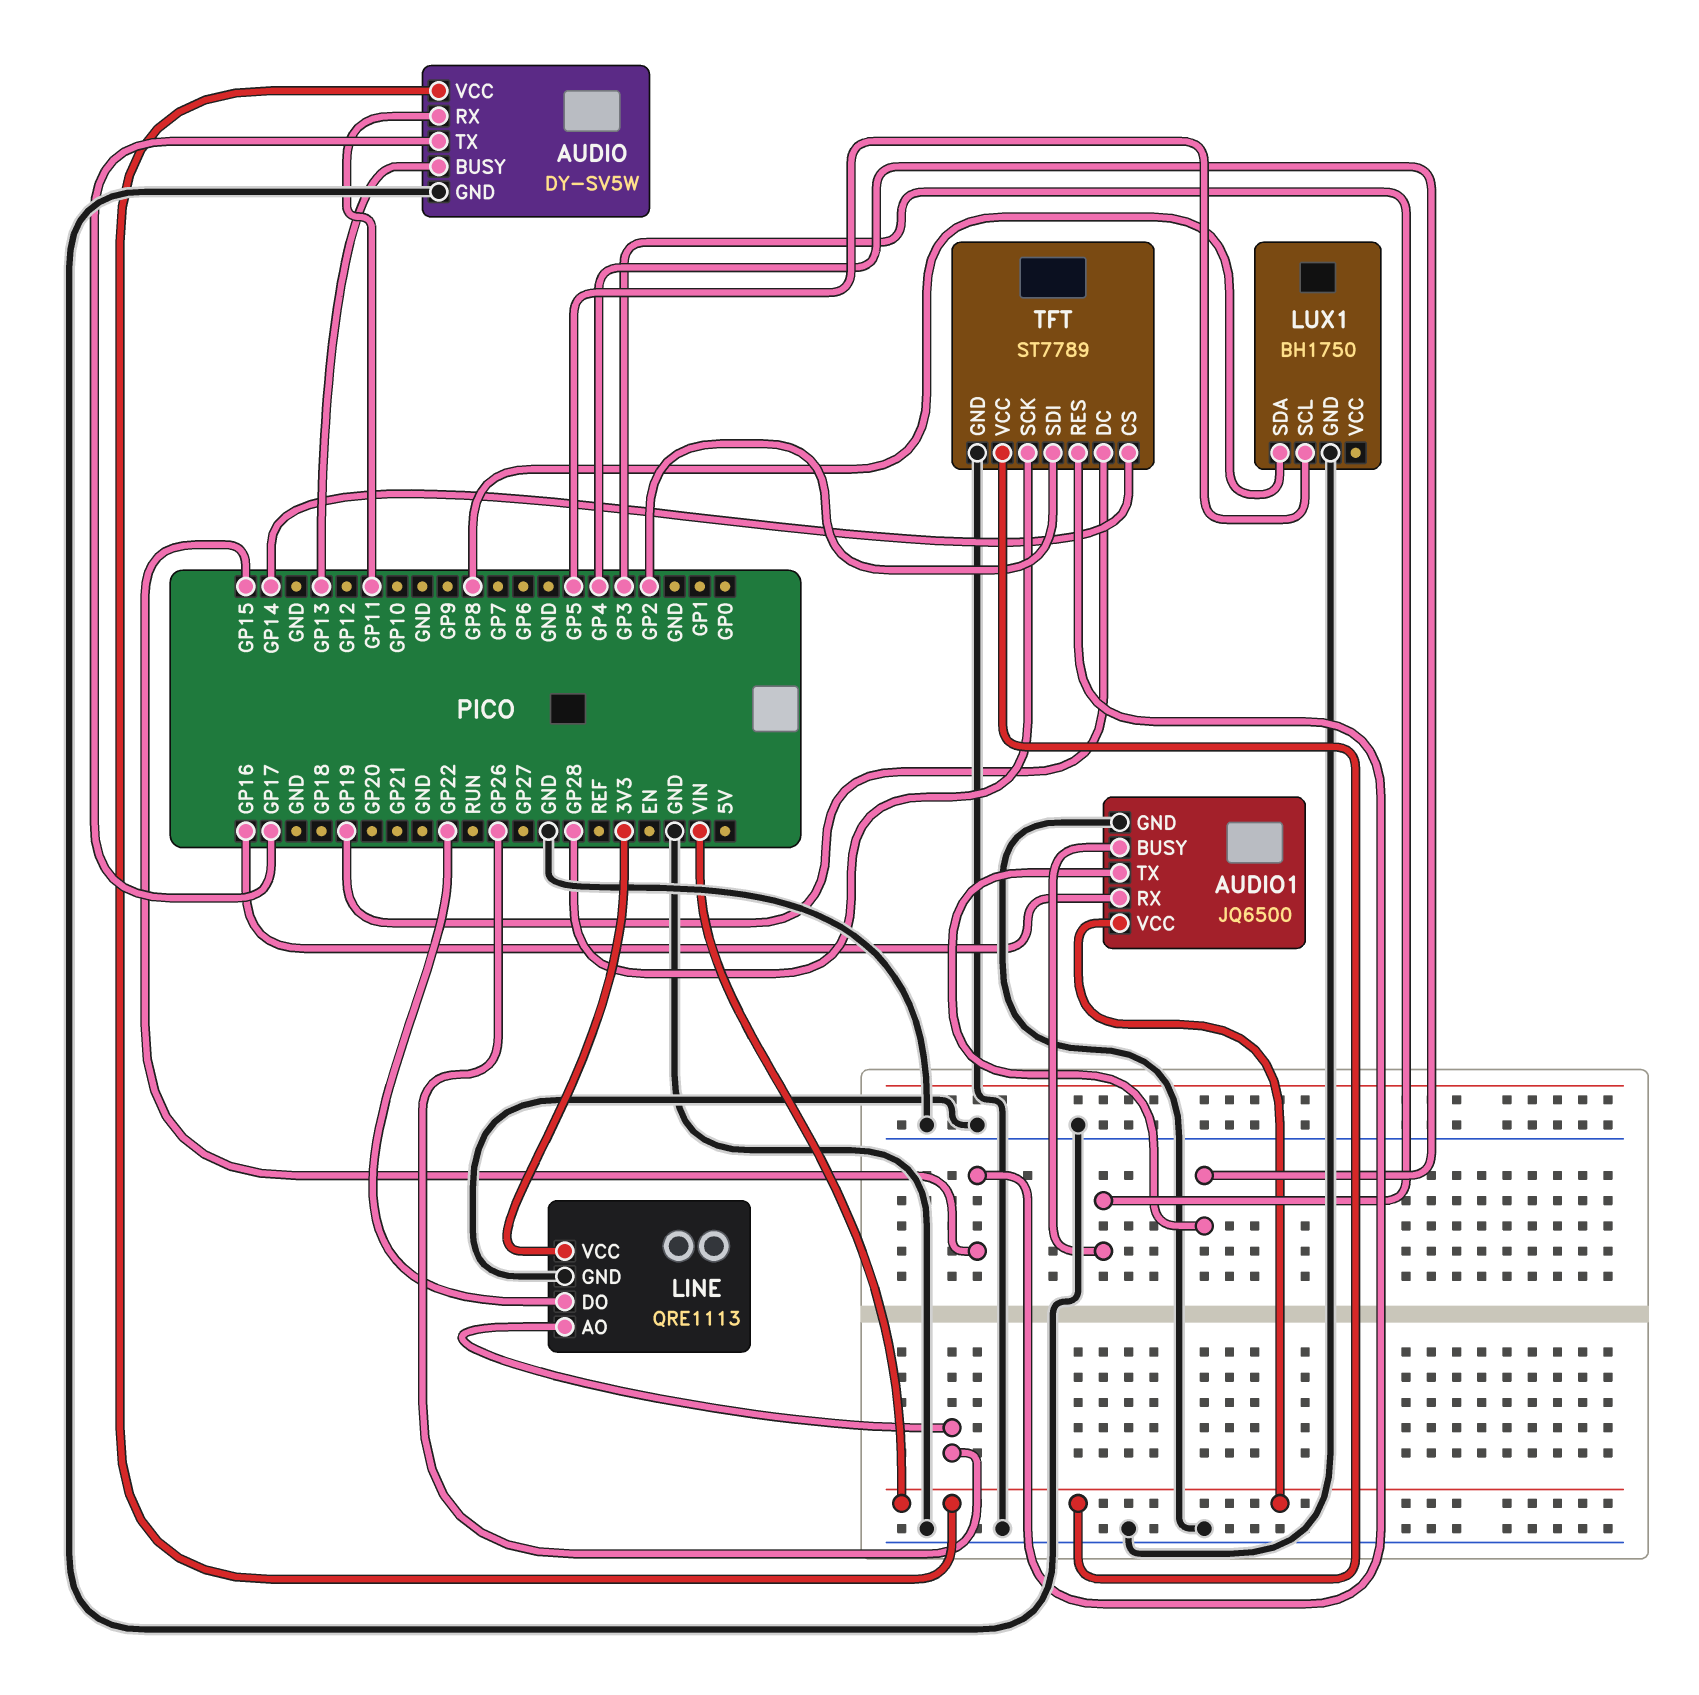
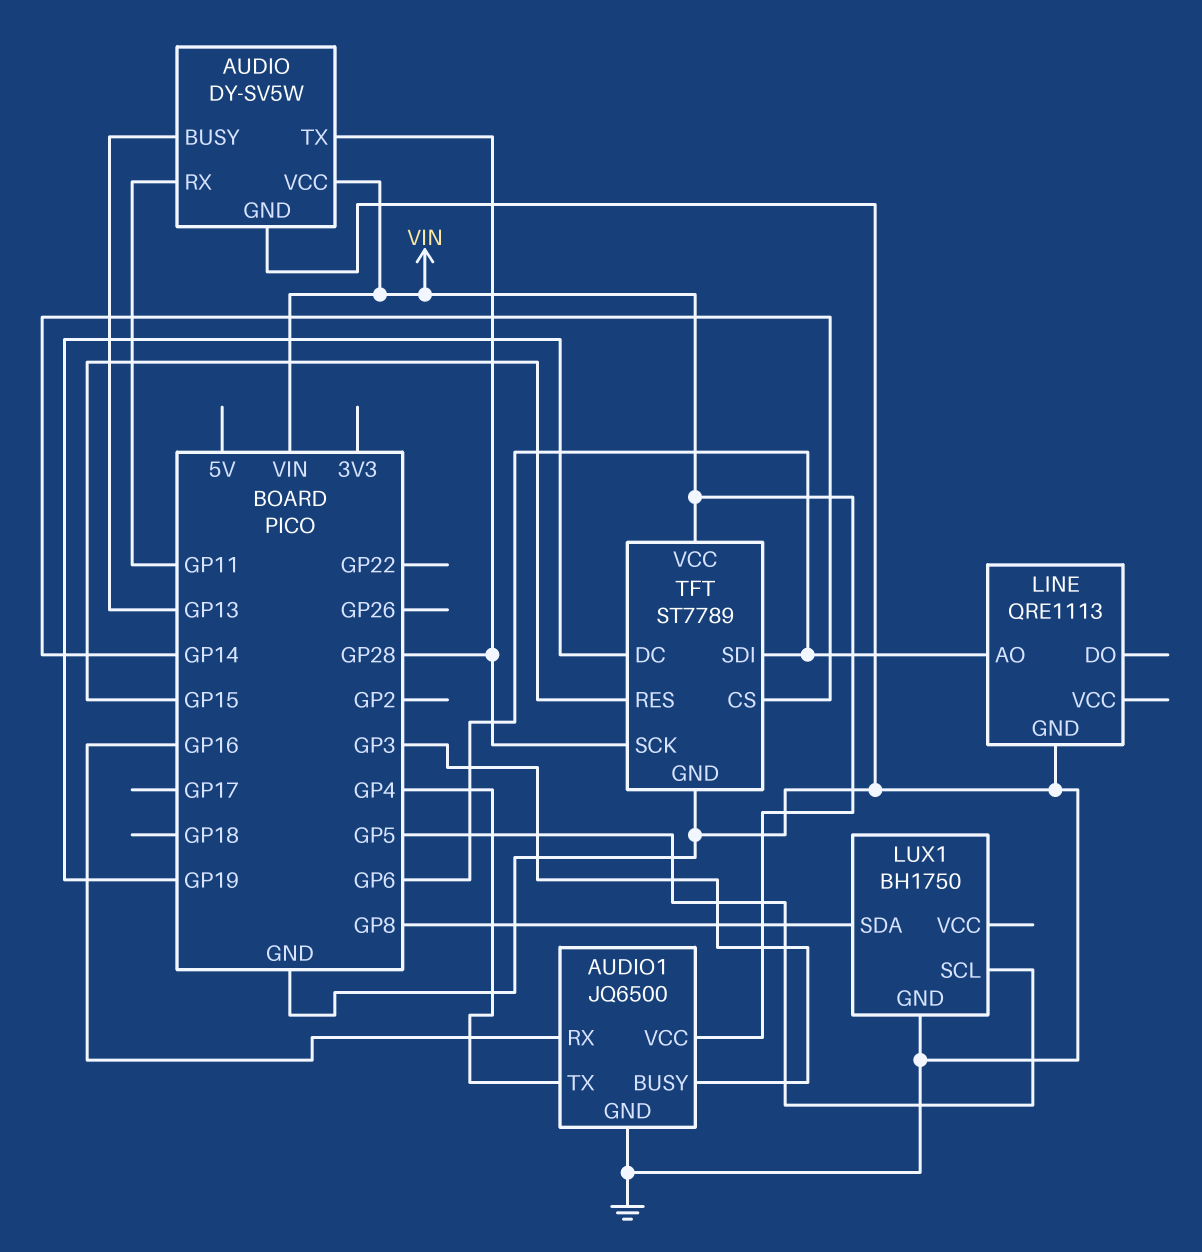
AUDIO pin TX: GP17 -> GP28
LINE pin AO: GP26 -> GP6
LINE pin DO: GP22 -> none
LINE pin VCC: 3V3 -> none
TFT pin SDI: GP2 -> GP6

